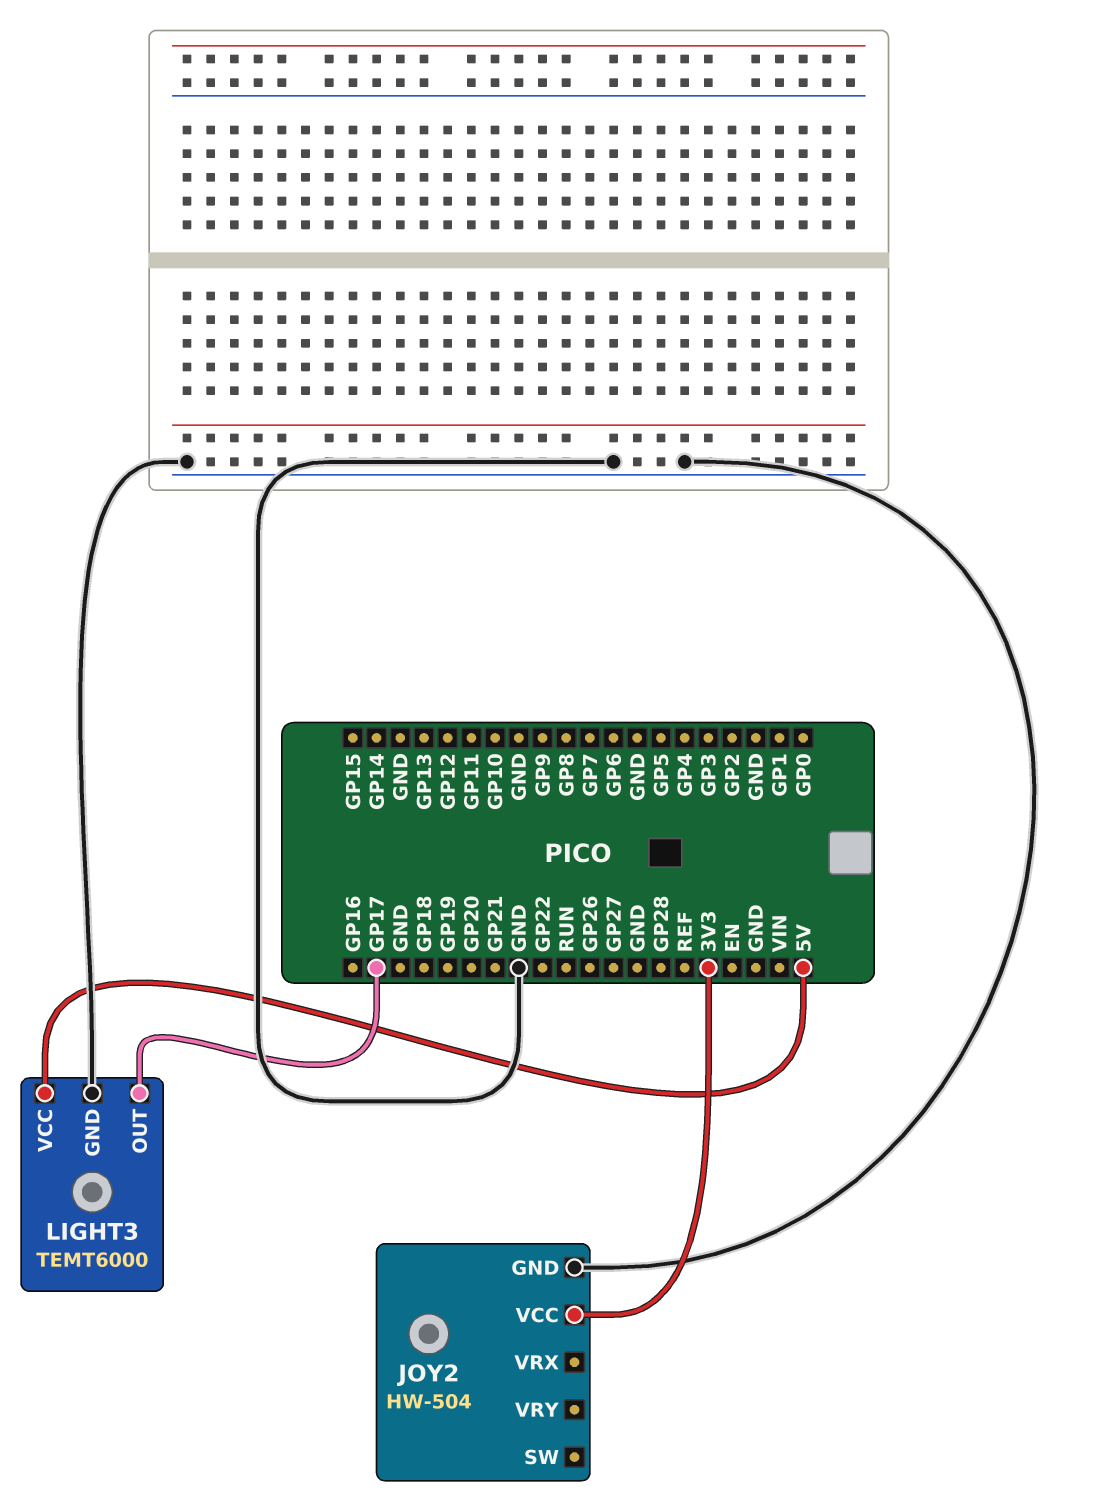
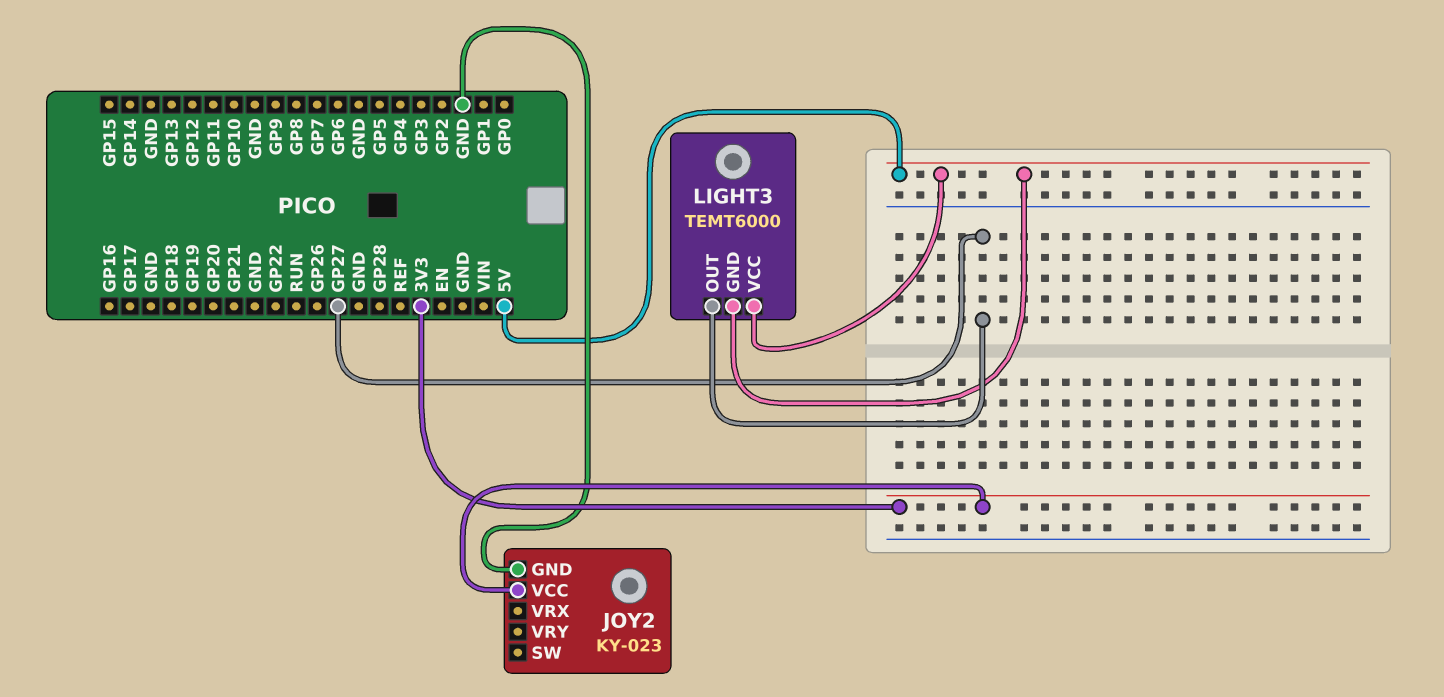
JOY2: HW-504 -> KY-023
LIGHT3 pin GND: GND -> 5V
LIGHT3 pin OUT: GP17 -> GP27

